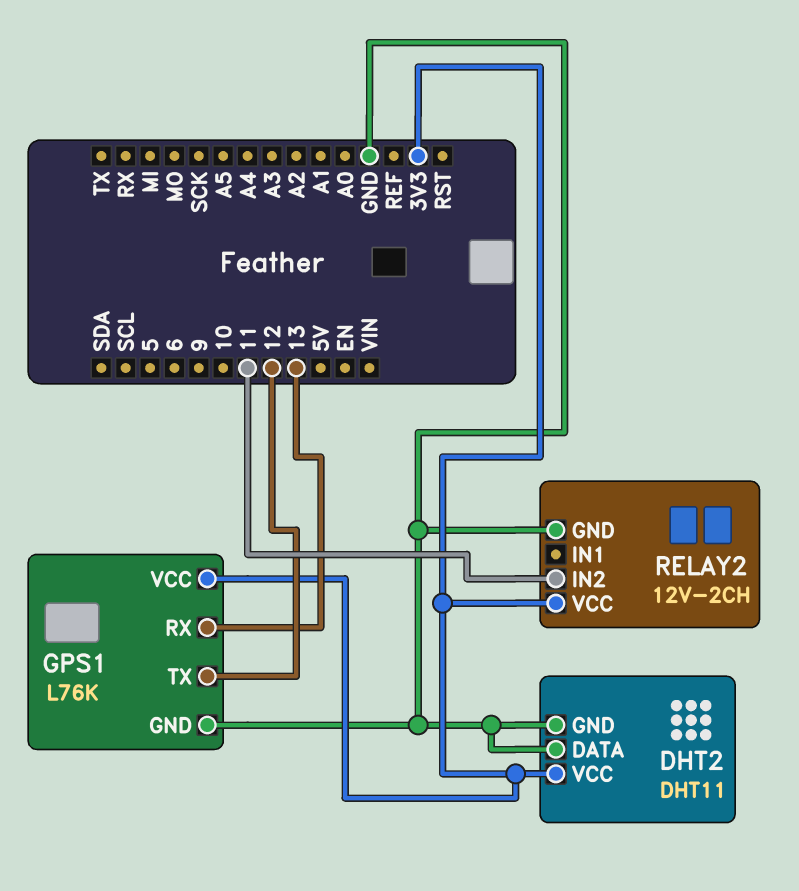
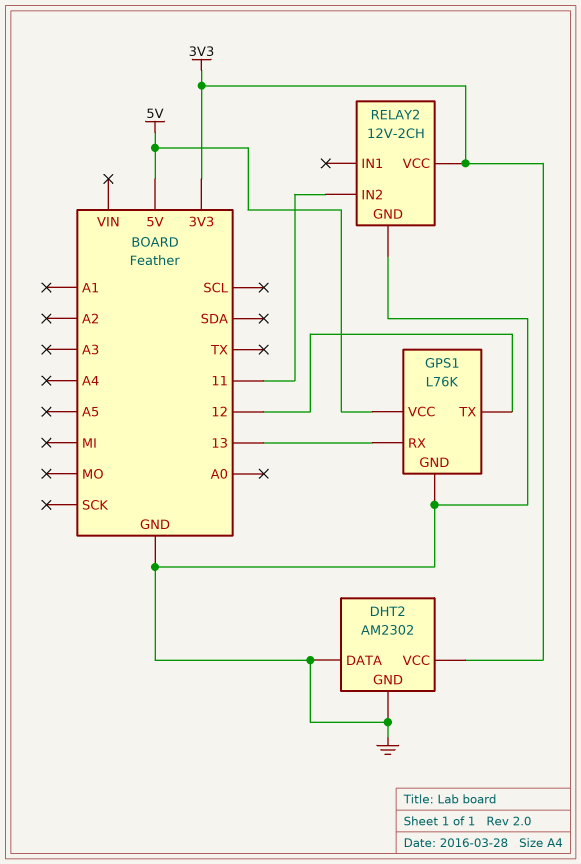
DHT2: DHT11 -> AM2302
GPS1 pin VCC: 3V3 -> 5V

